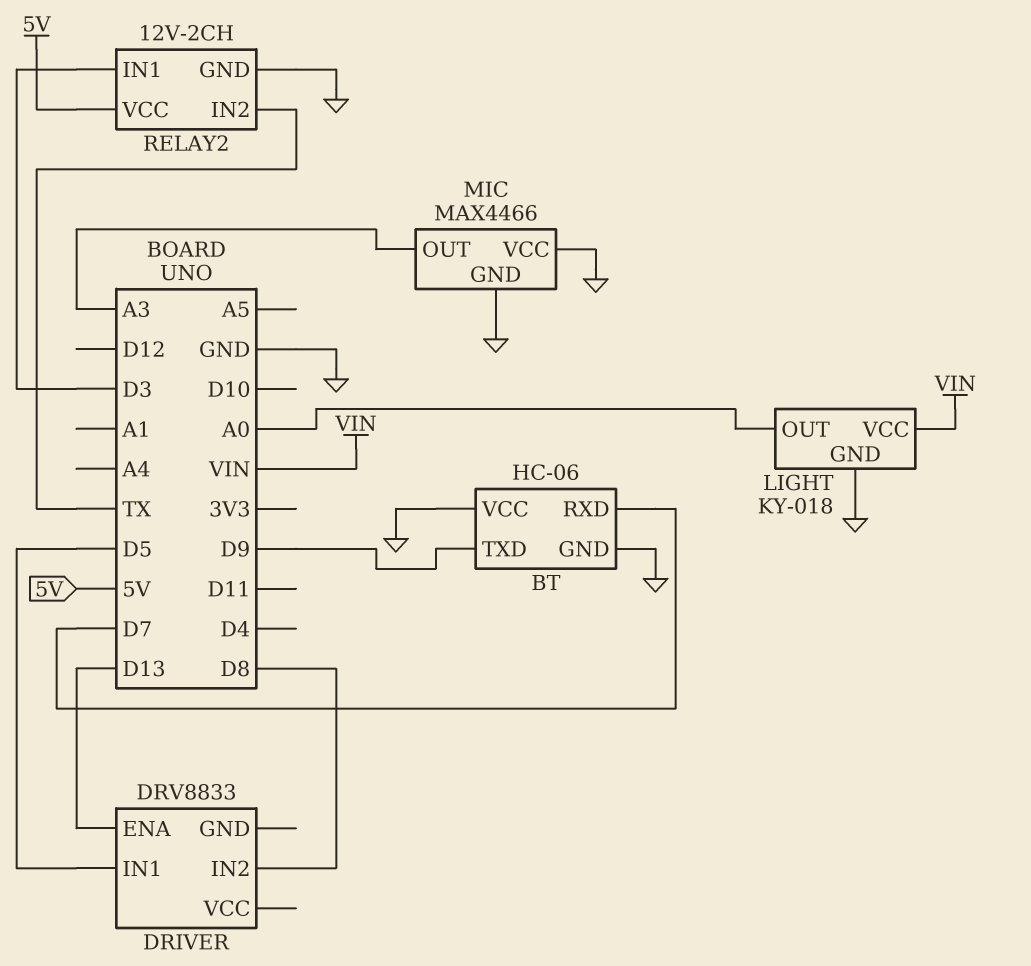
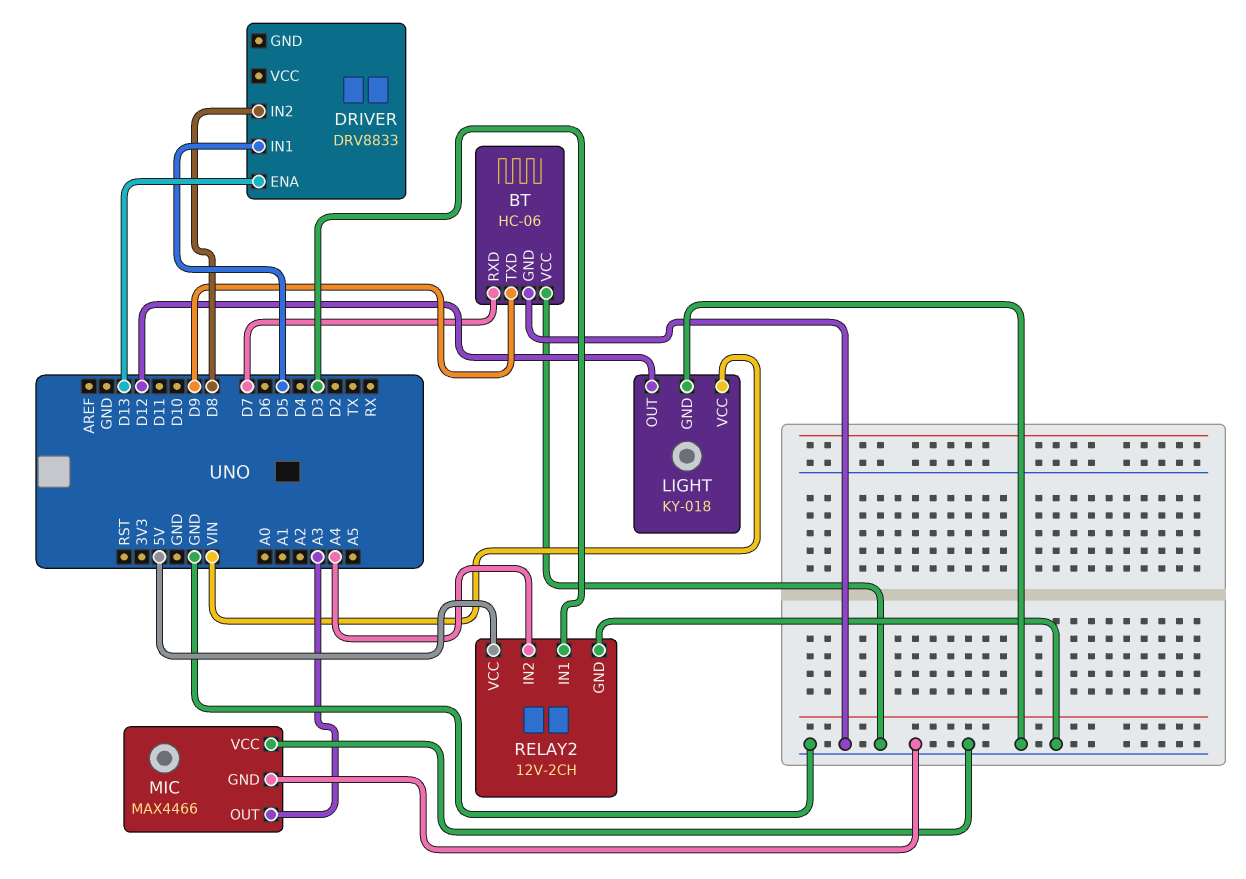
LIGHT pin OUT: A0 -> D12
RELAY2 pin IN2: TX -> A4

